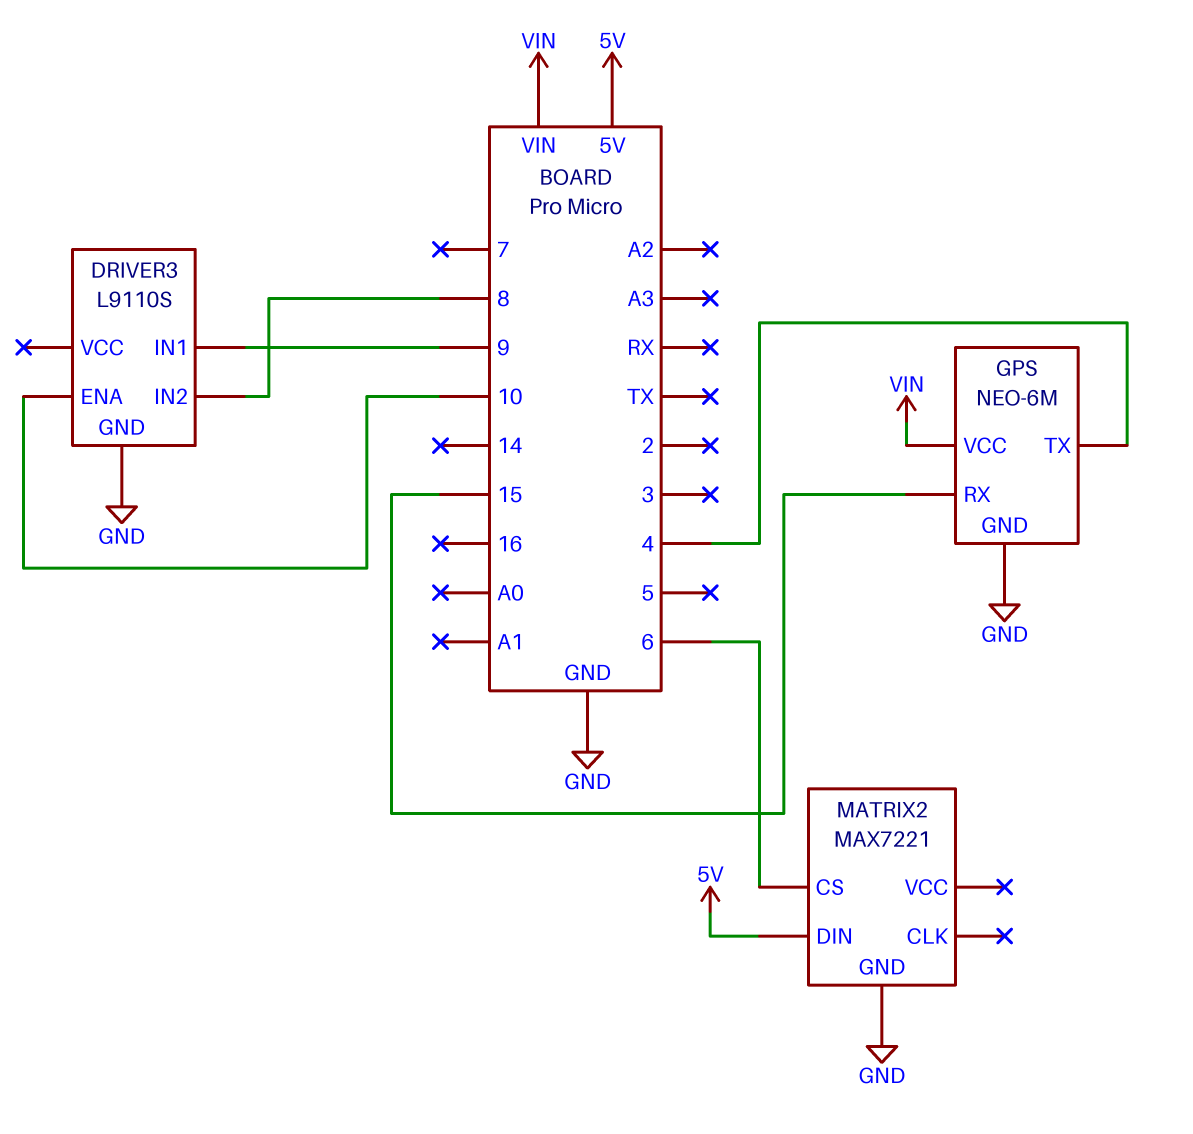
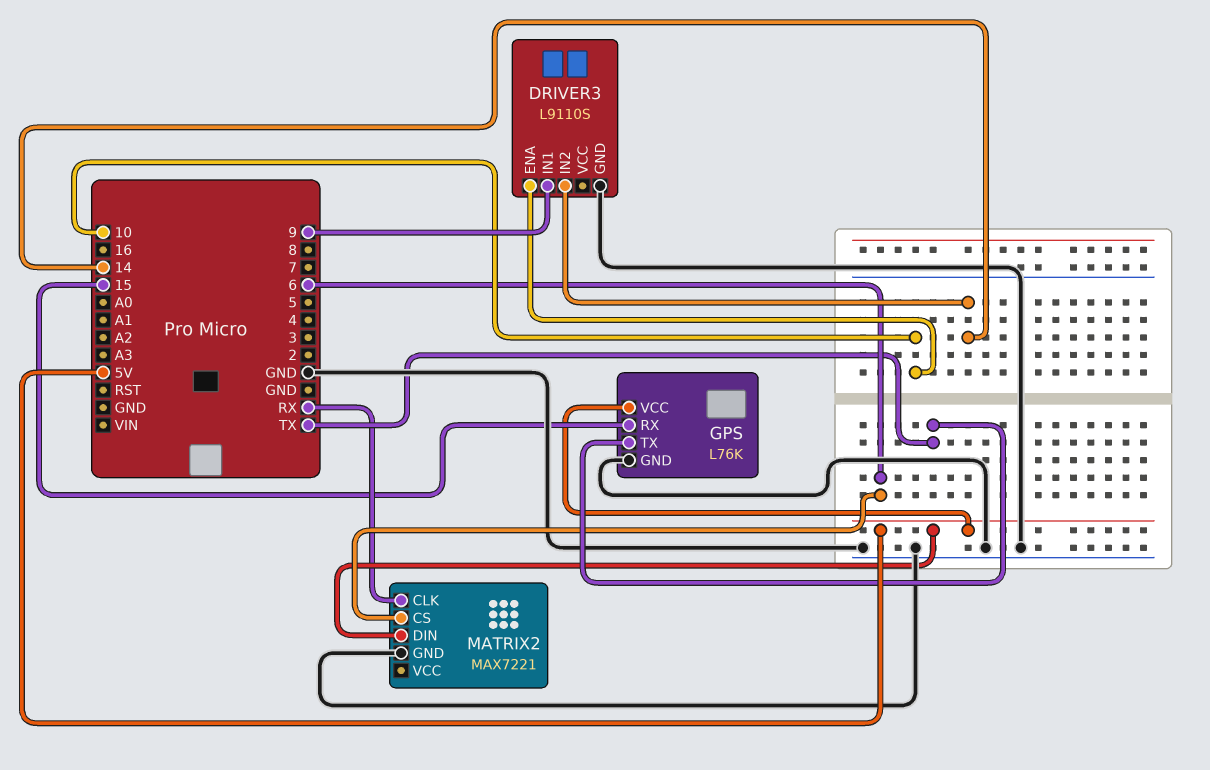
DRIVER3 pin IN2: 8 -> 14
GPS: NEO-6M -> L76K
GPS pin TX: 4 -> TX
GPS pin VCC: VIN -> 5V
MATRIX2 pin CLK: none -> RX

